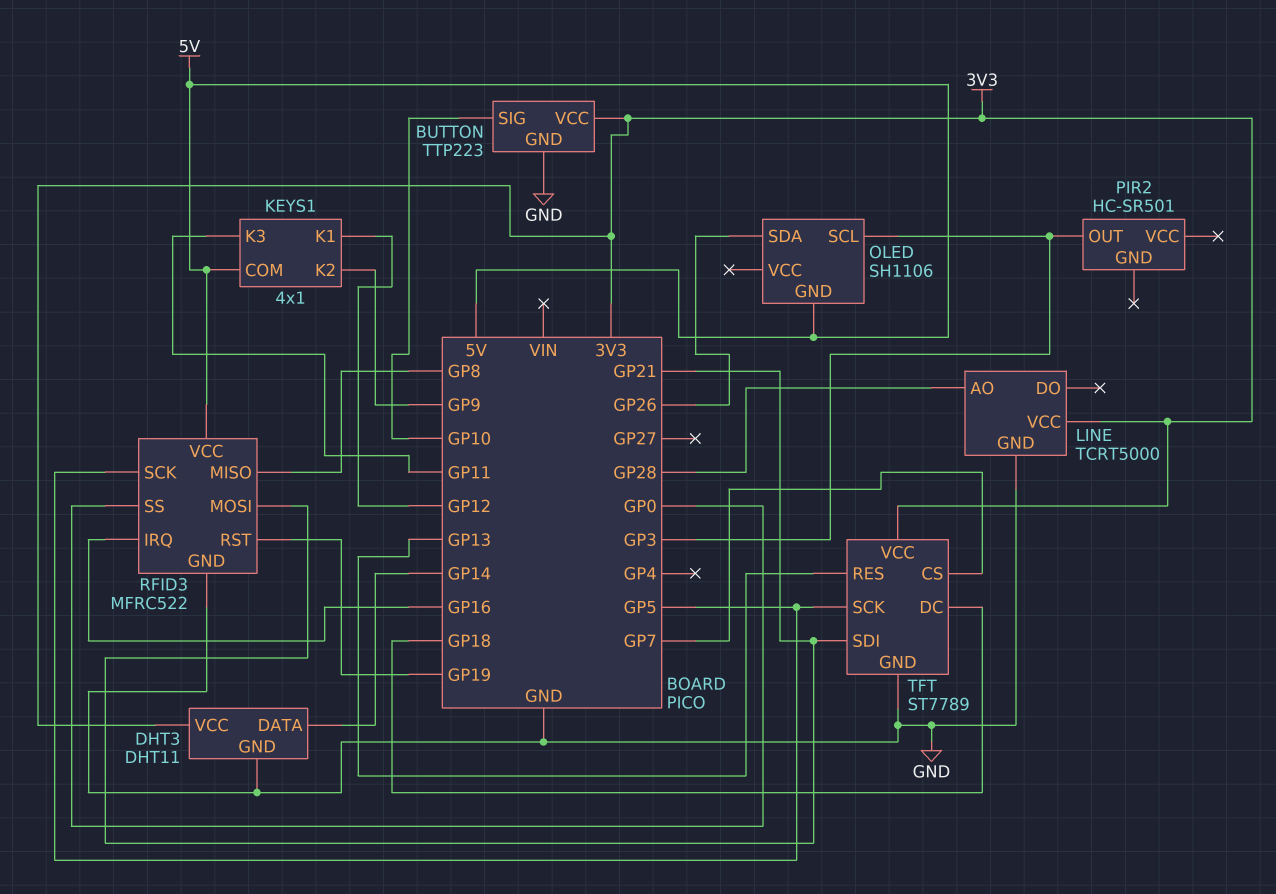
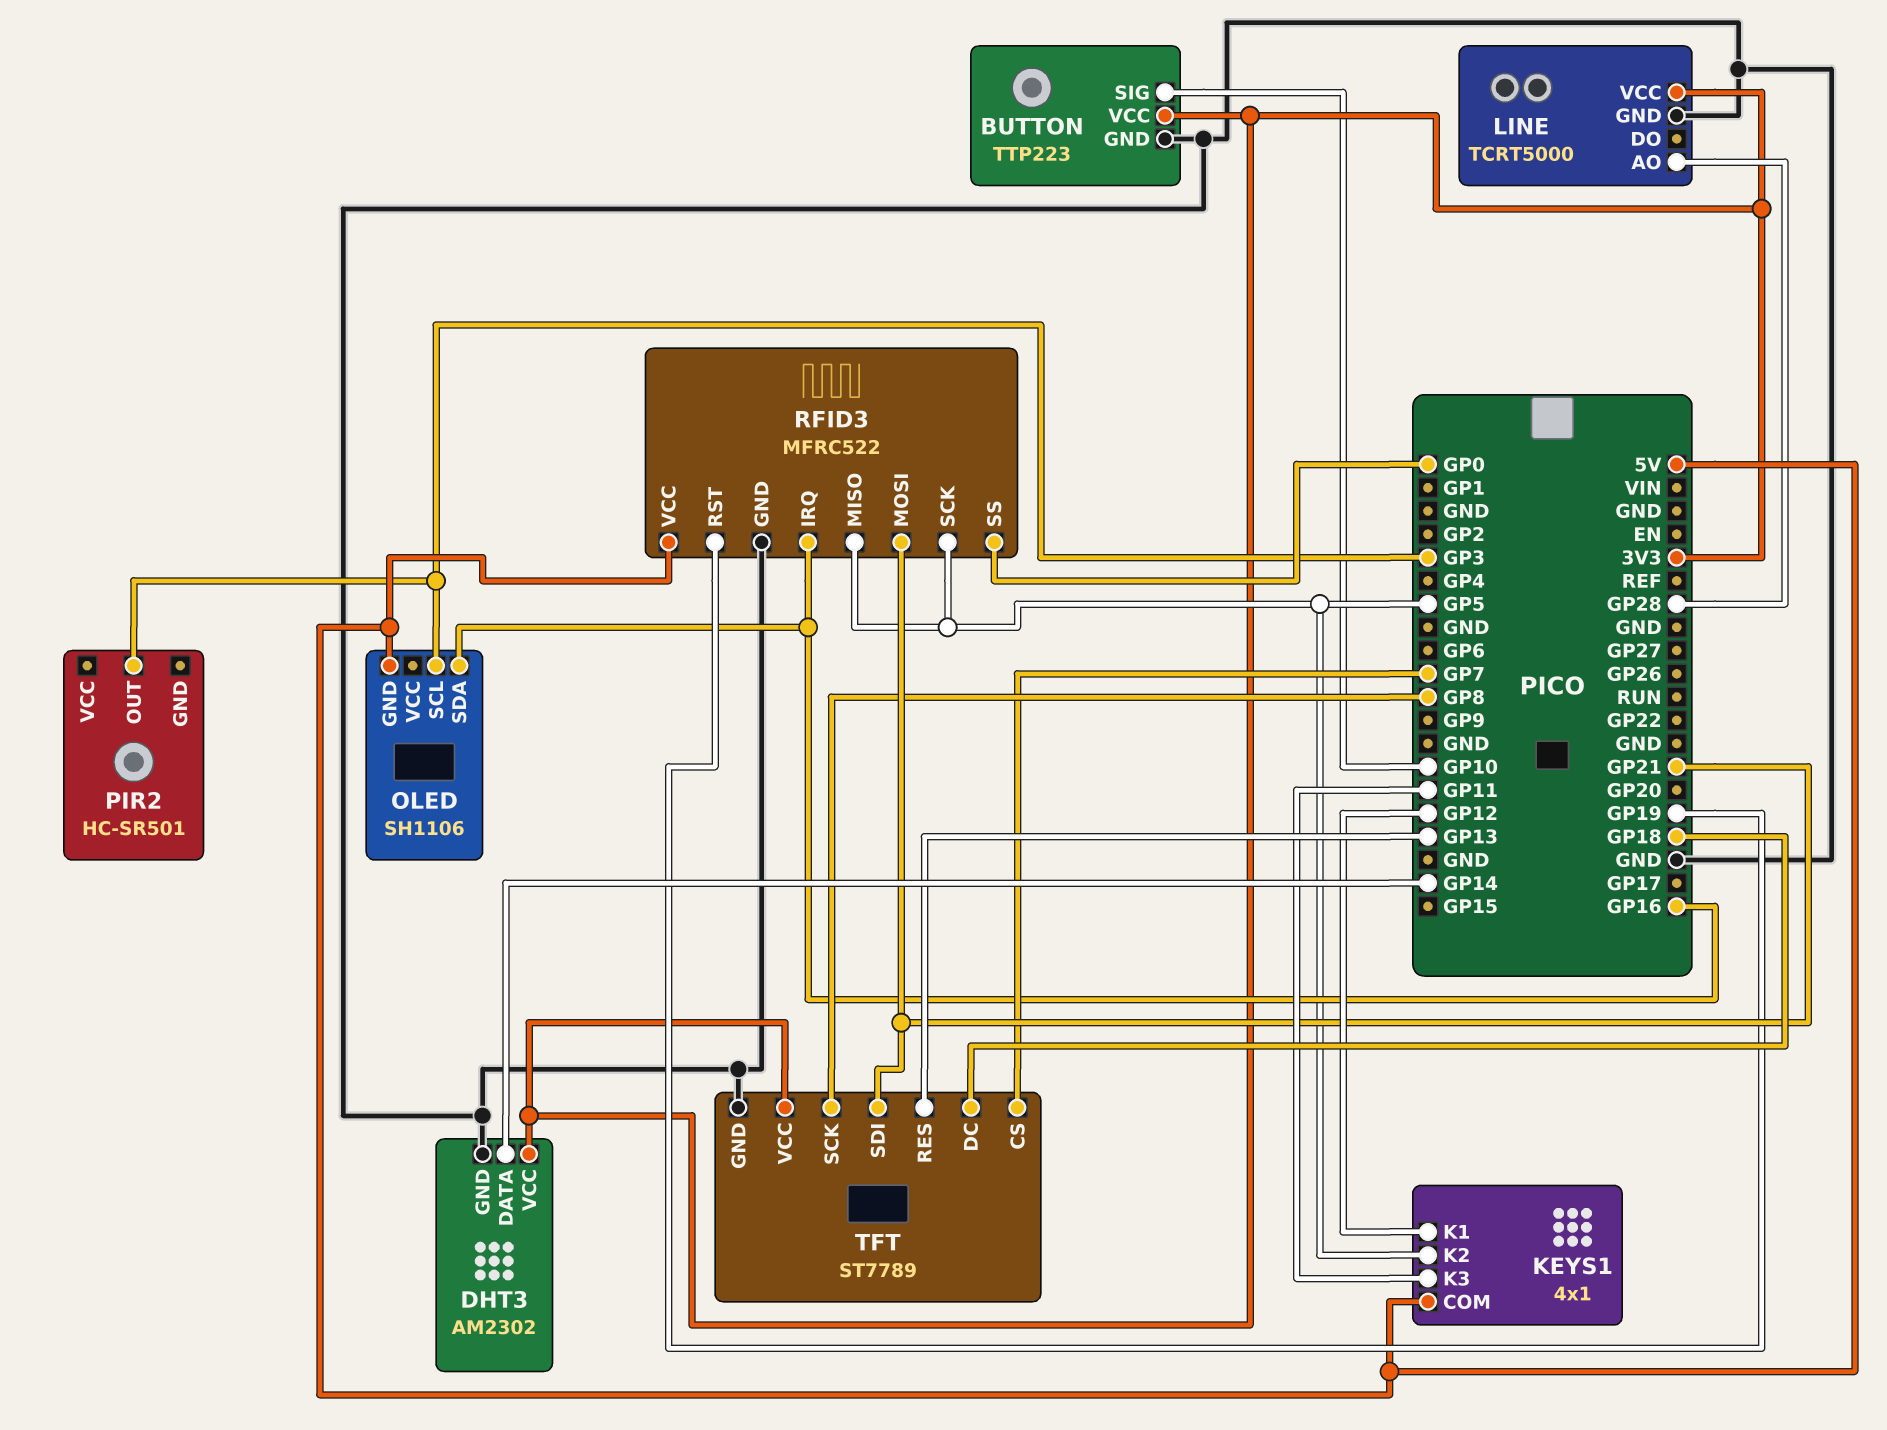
DHT3: DHT11 -> AM2302
KEYS1 pin K2: GP9 -> GP5
OLED pin SDA: GP26 -> GP16
RFID3 pin MISO: GP8 -> GP5
TFT pin SCK: GP5 -> GP8

